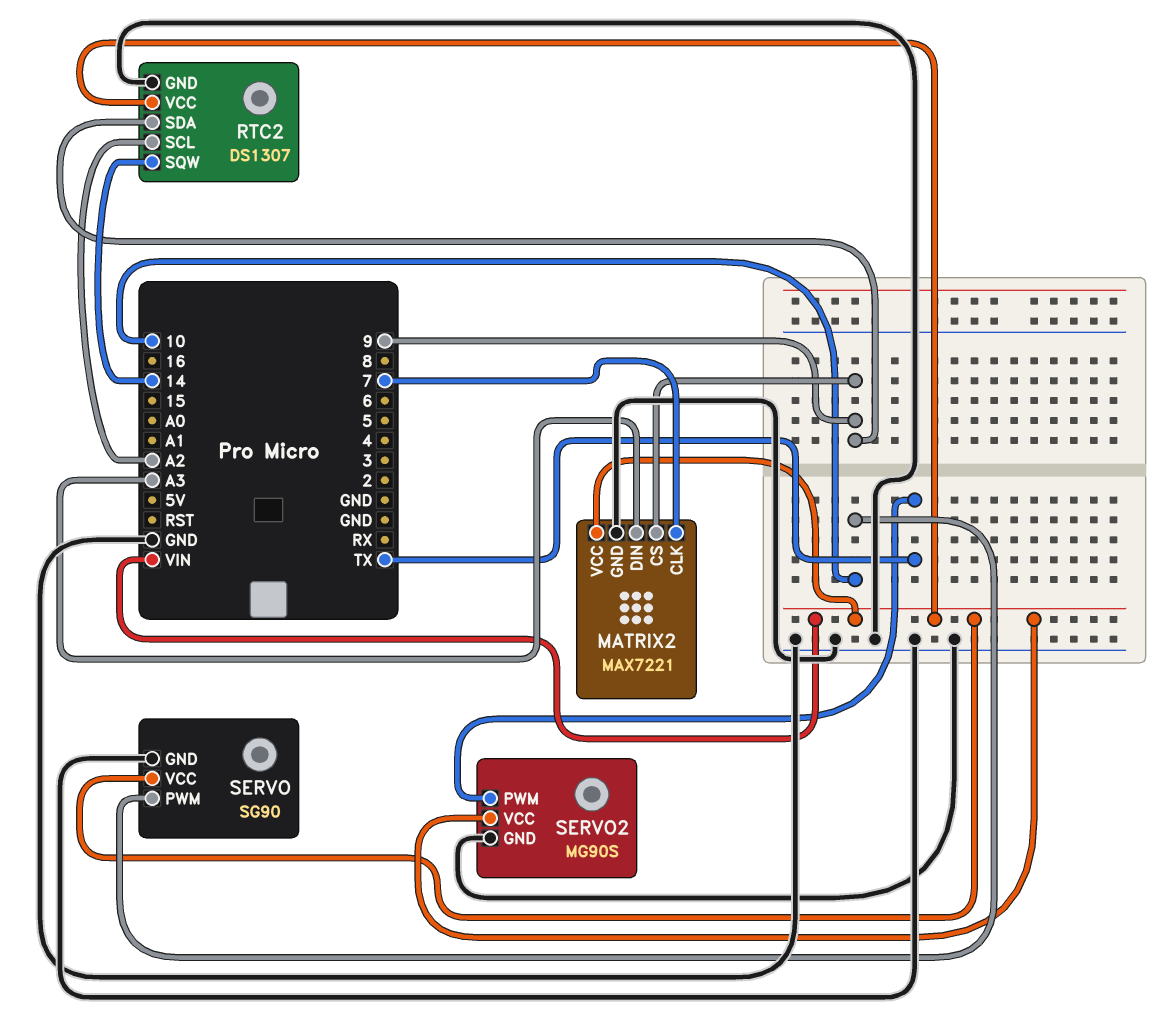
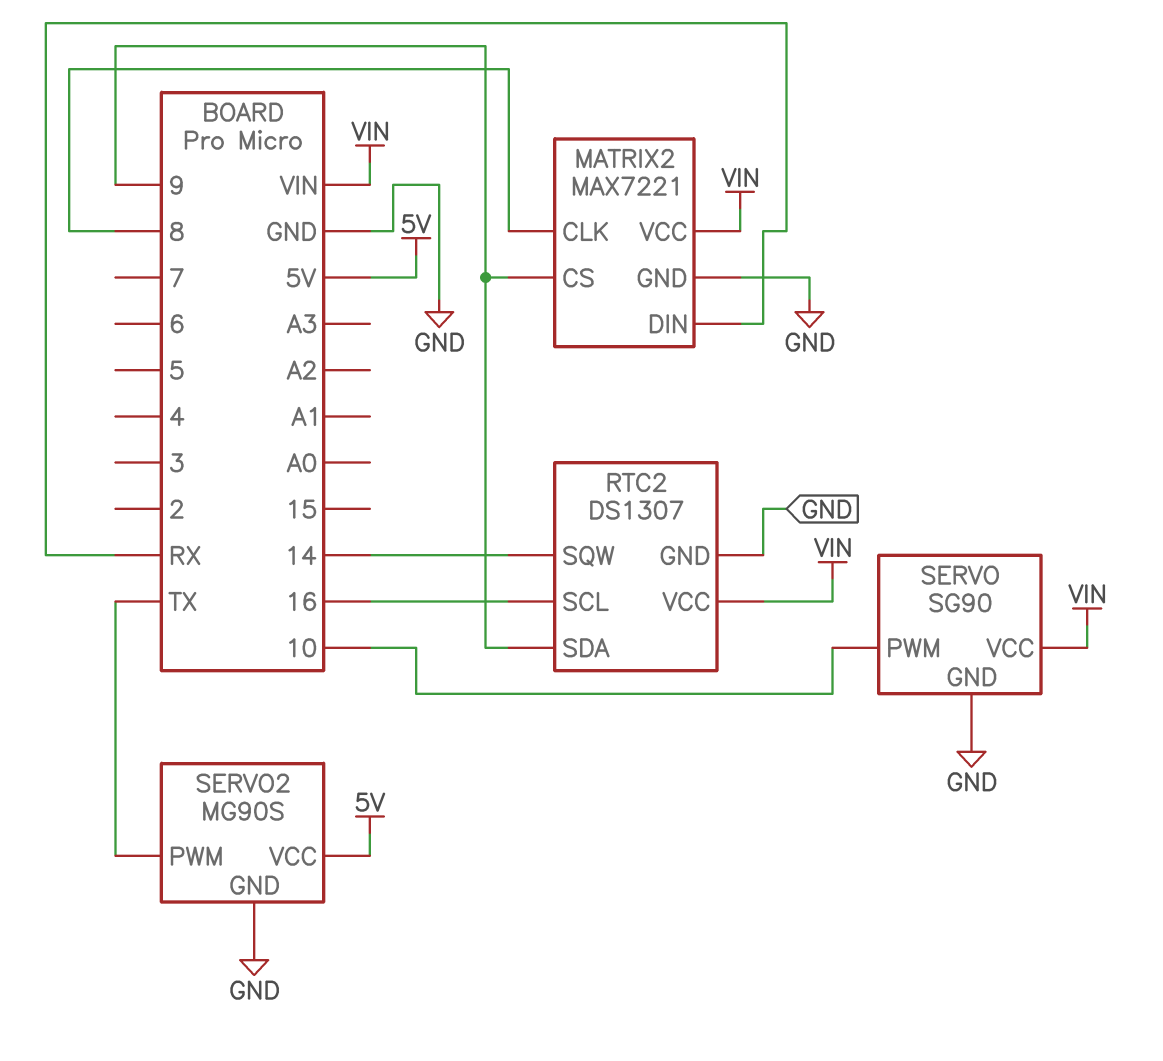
MATRIX2 pin CLK: 7 -> 8
MATRIX2 pin DIN: A3 -> RX
RTC2 pin SCL: A2 -> 16
SERVO2 pin VCC: VIN -> 5V

